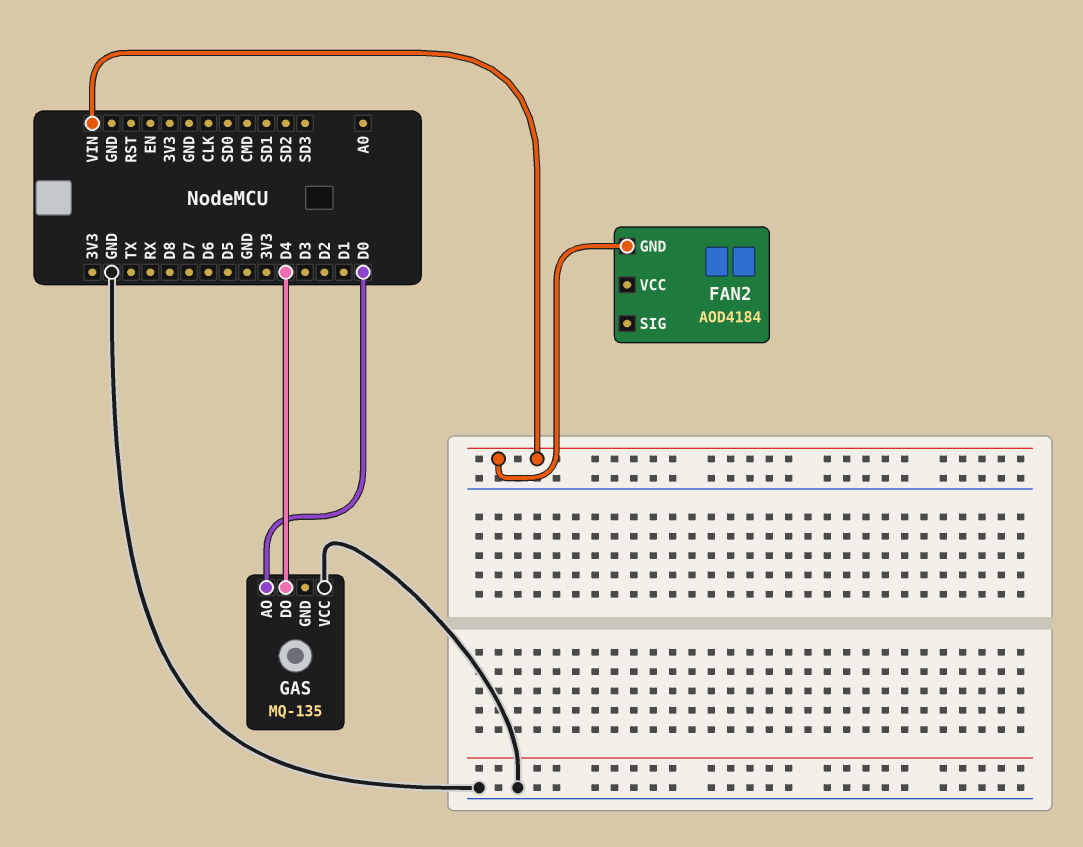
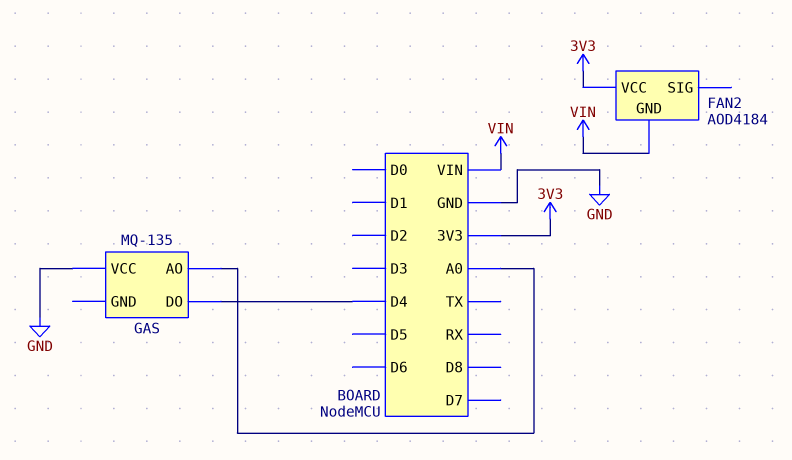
FAN2 pin VCC: none -> 3V3
GAS pin AO: D0 -> A0

